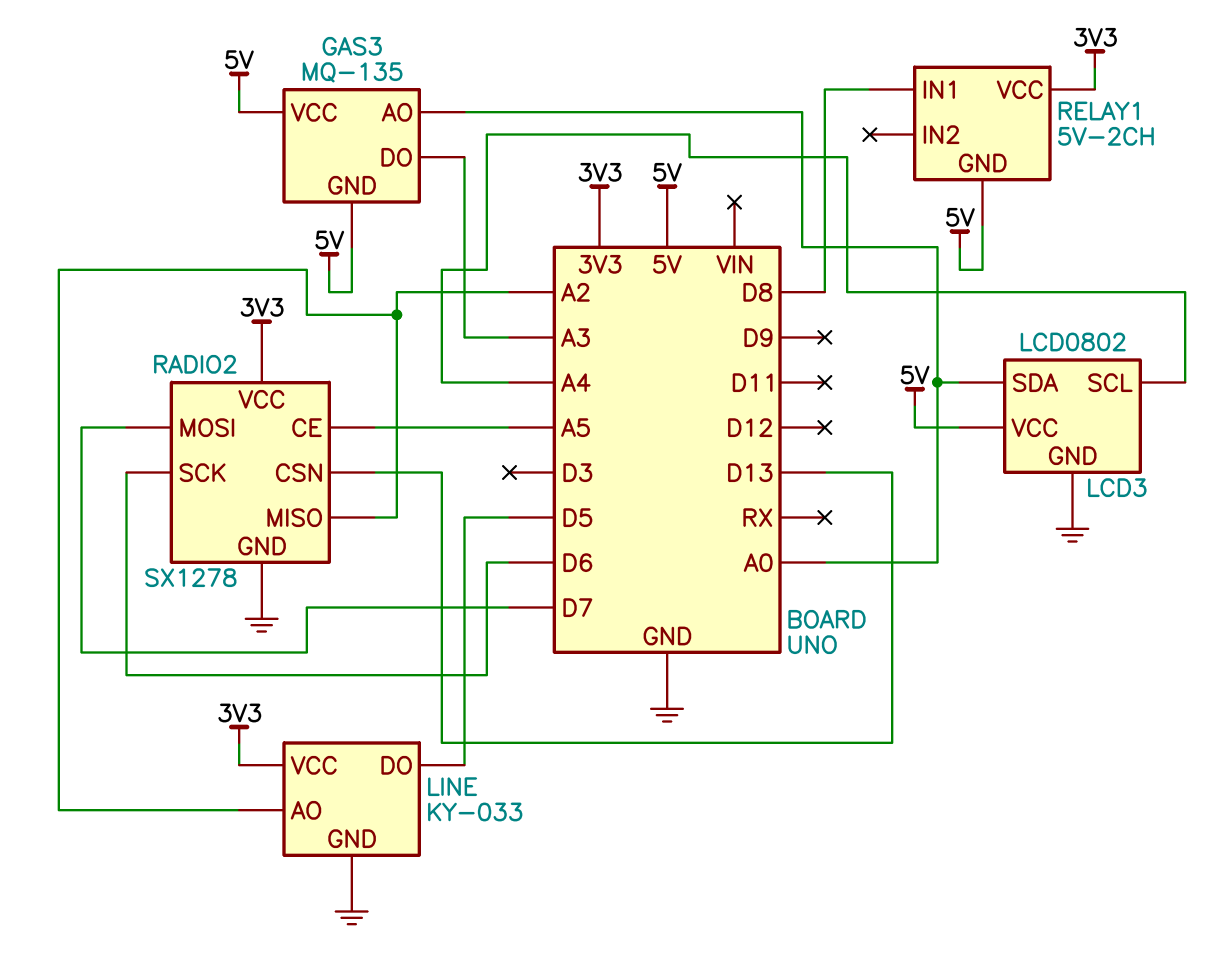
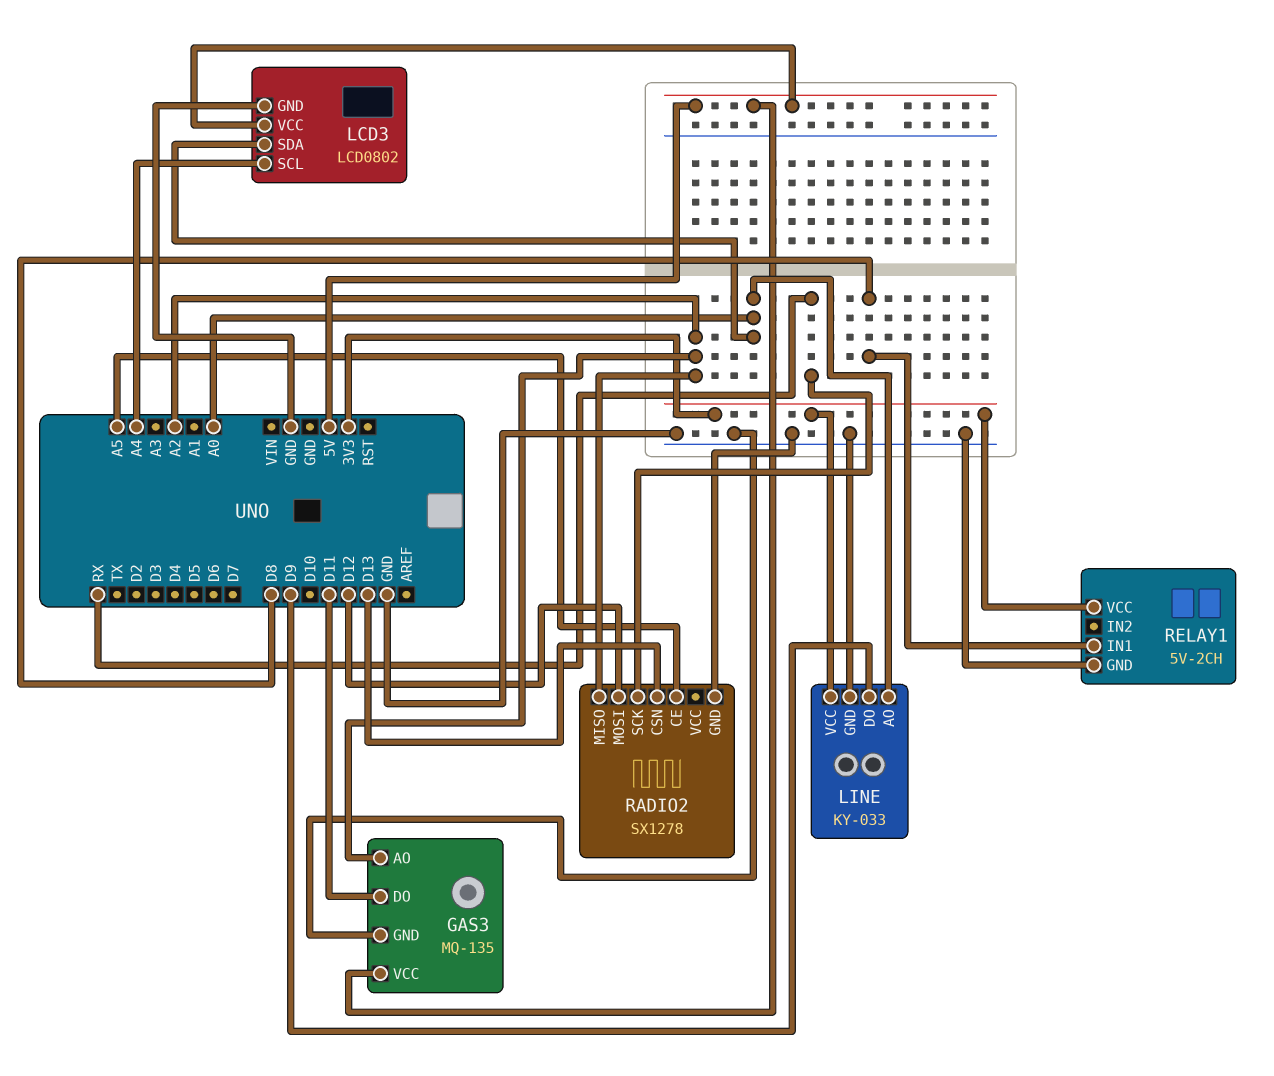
GAS3 pin AO: A0 -> A2
GAS3 pin DO: A3 -> D11
GAS3 pin GND: 5V -> GND
LINE pin AO: A2 -> A0
LINE pin DO: D5 -> D9
RADIO2 pin MOSI: D7 -> D12
RADIO2 pin SCK: D6 -> RX
RADIO2 pin VCC: 3V3 -> none
RELAY1 pin GND: 5V -> GND

